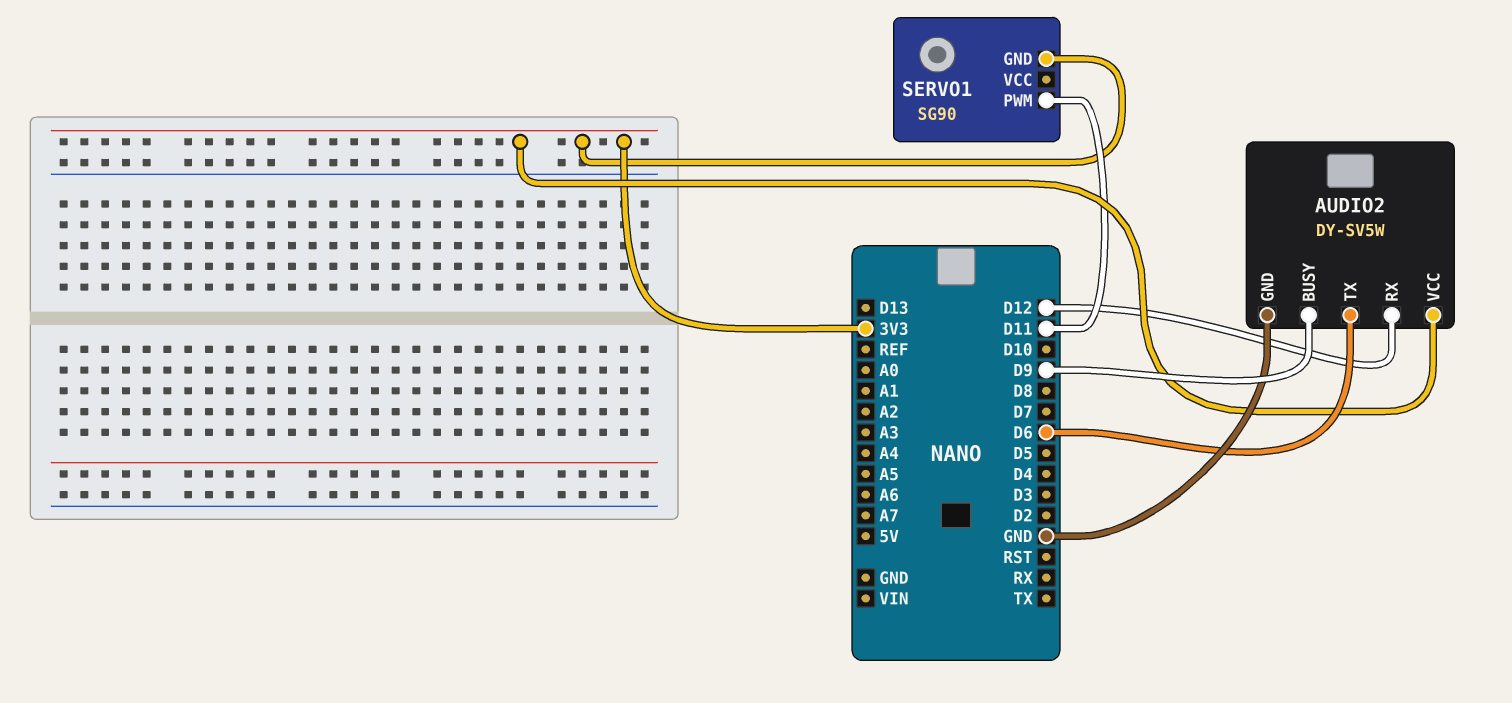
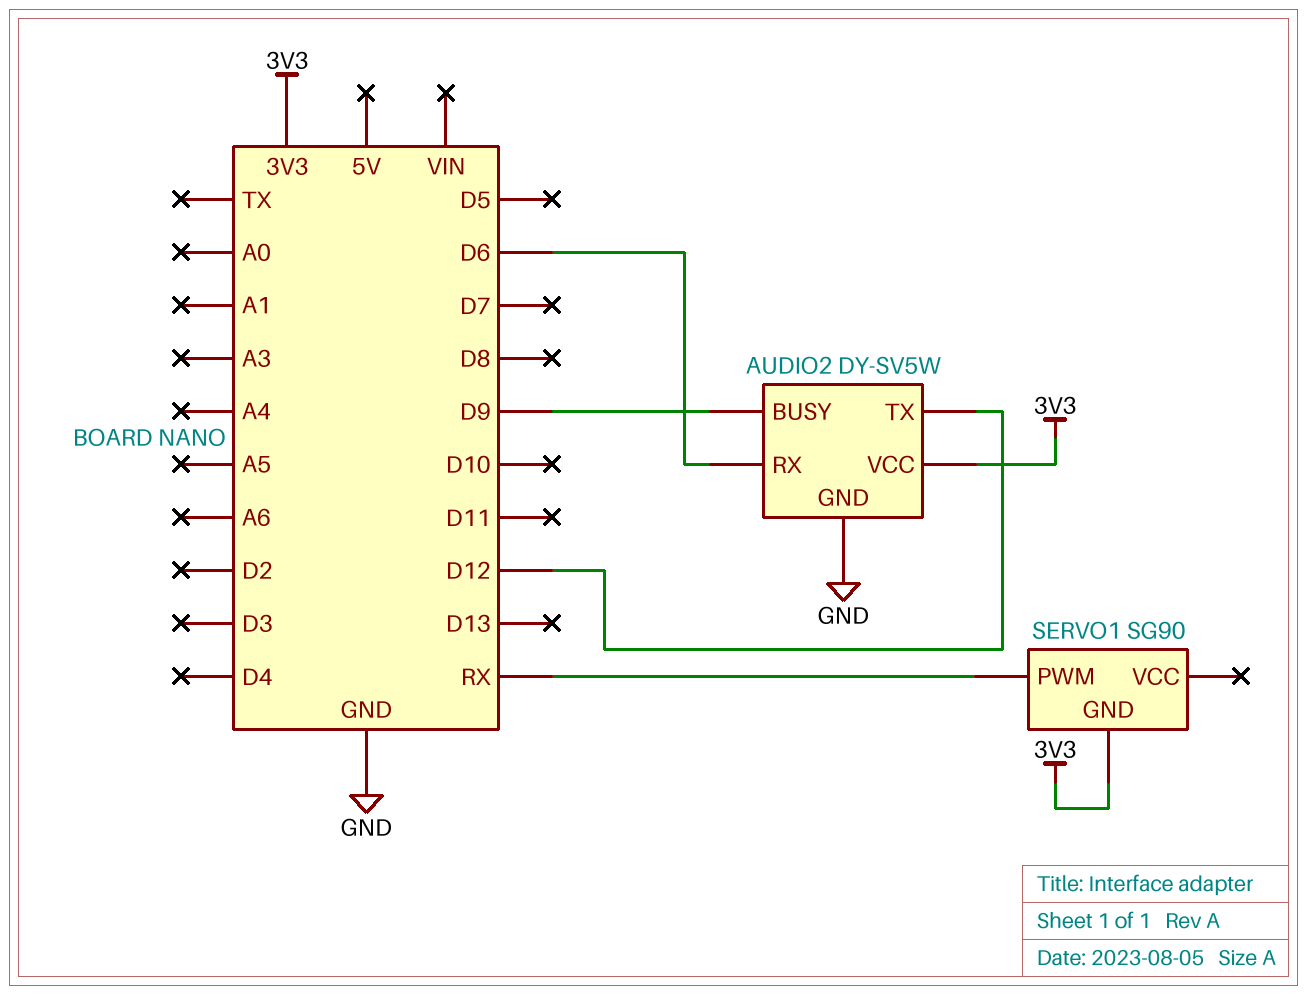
AUDIO2 pin RX: D12 -> D6
AUDIO2 pin TX: D6 -> D12
SERVO1 pin PWM: D11 -> RX

